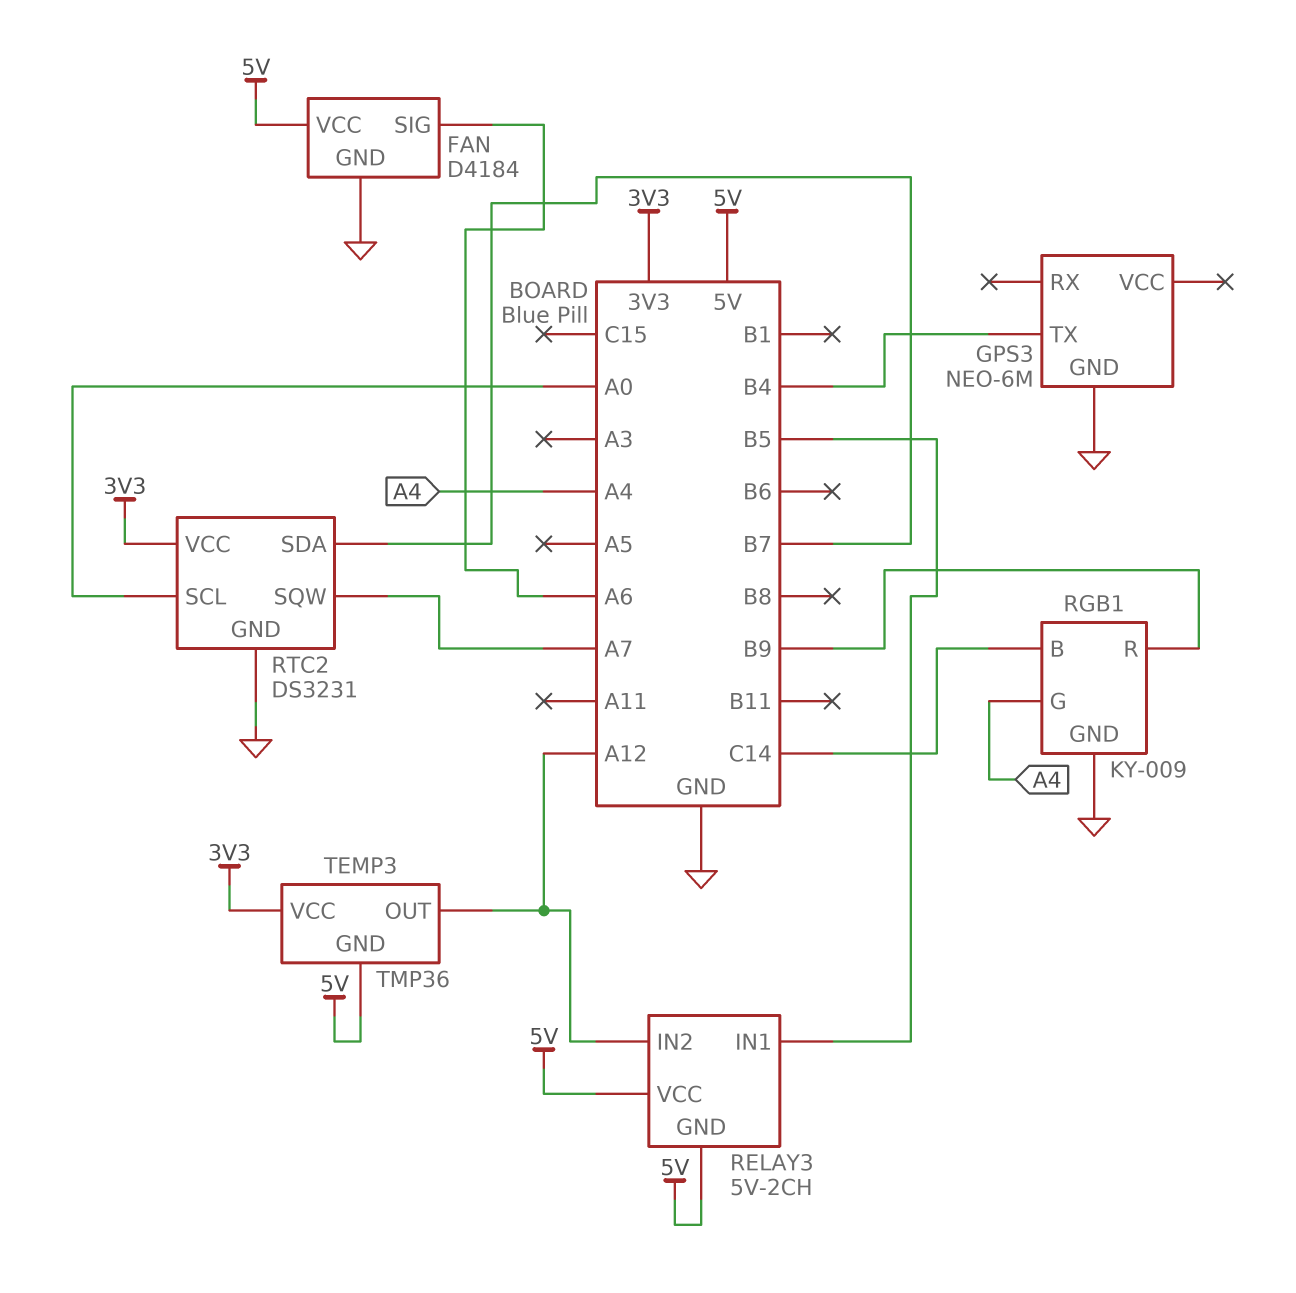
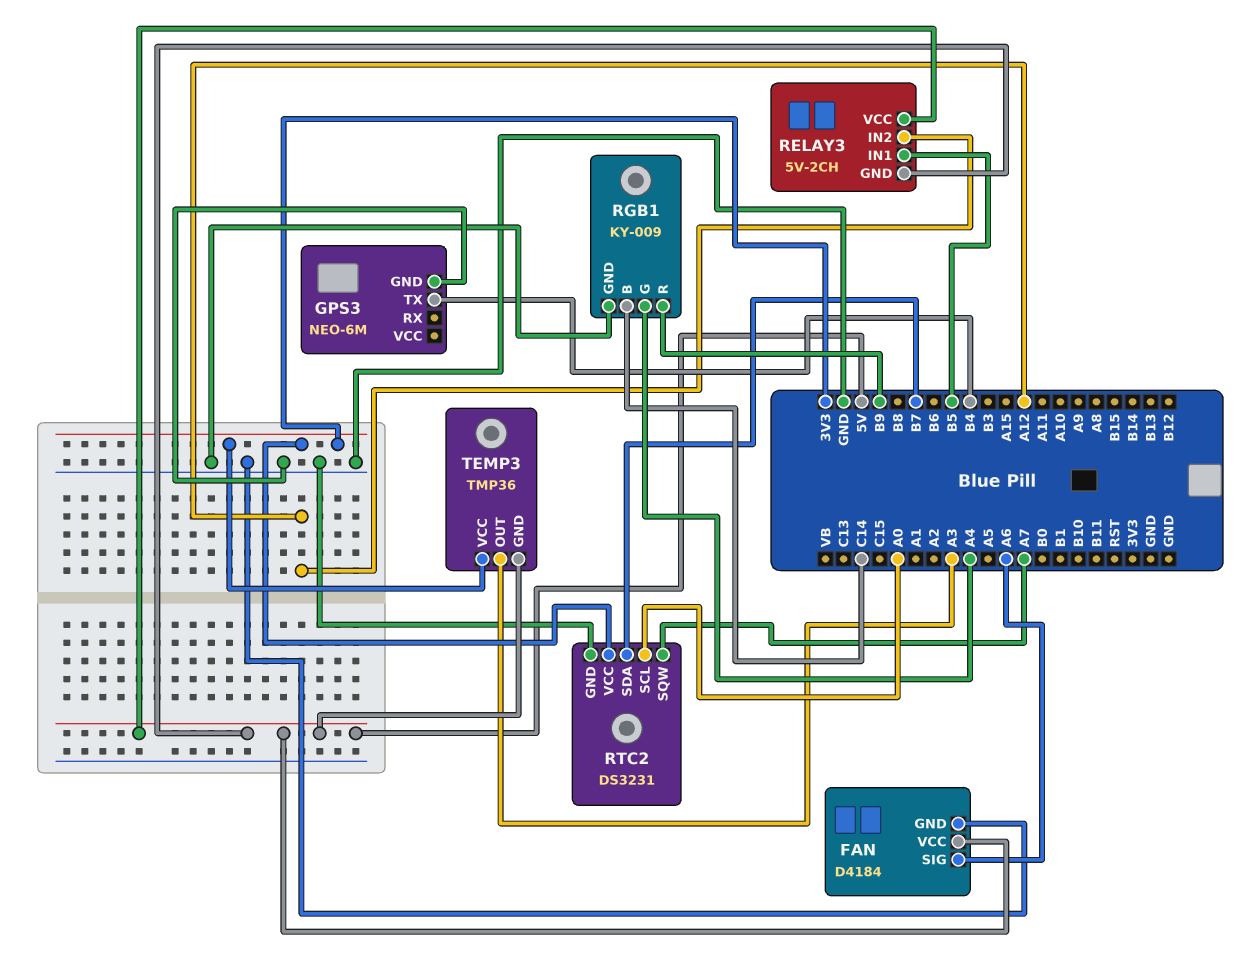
TEMP3 pin OUT: A12 -> A3

